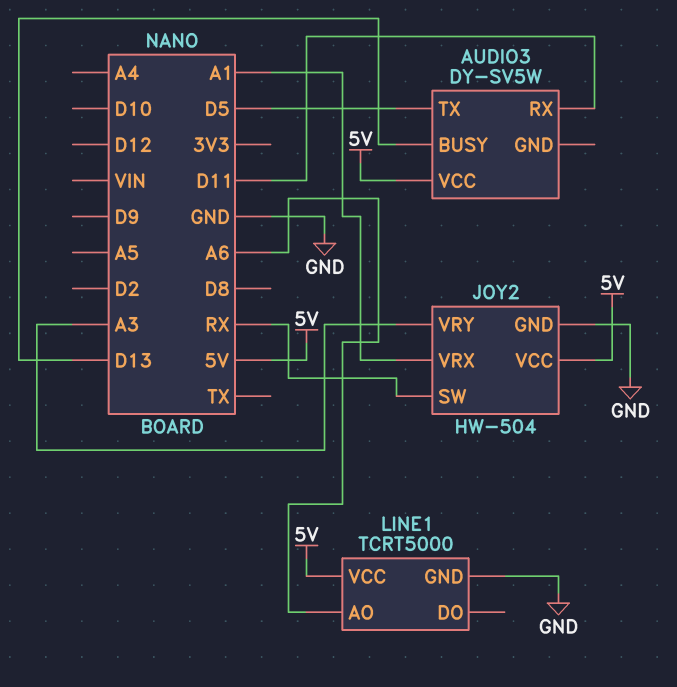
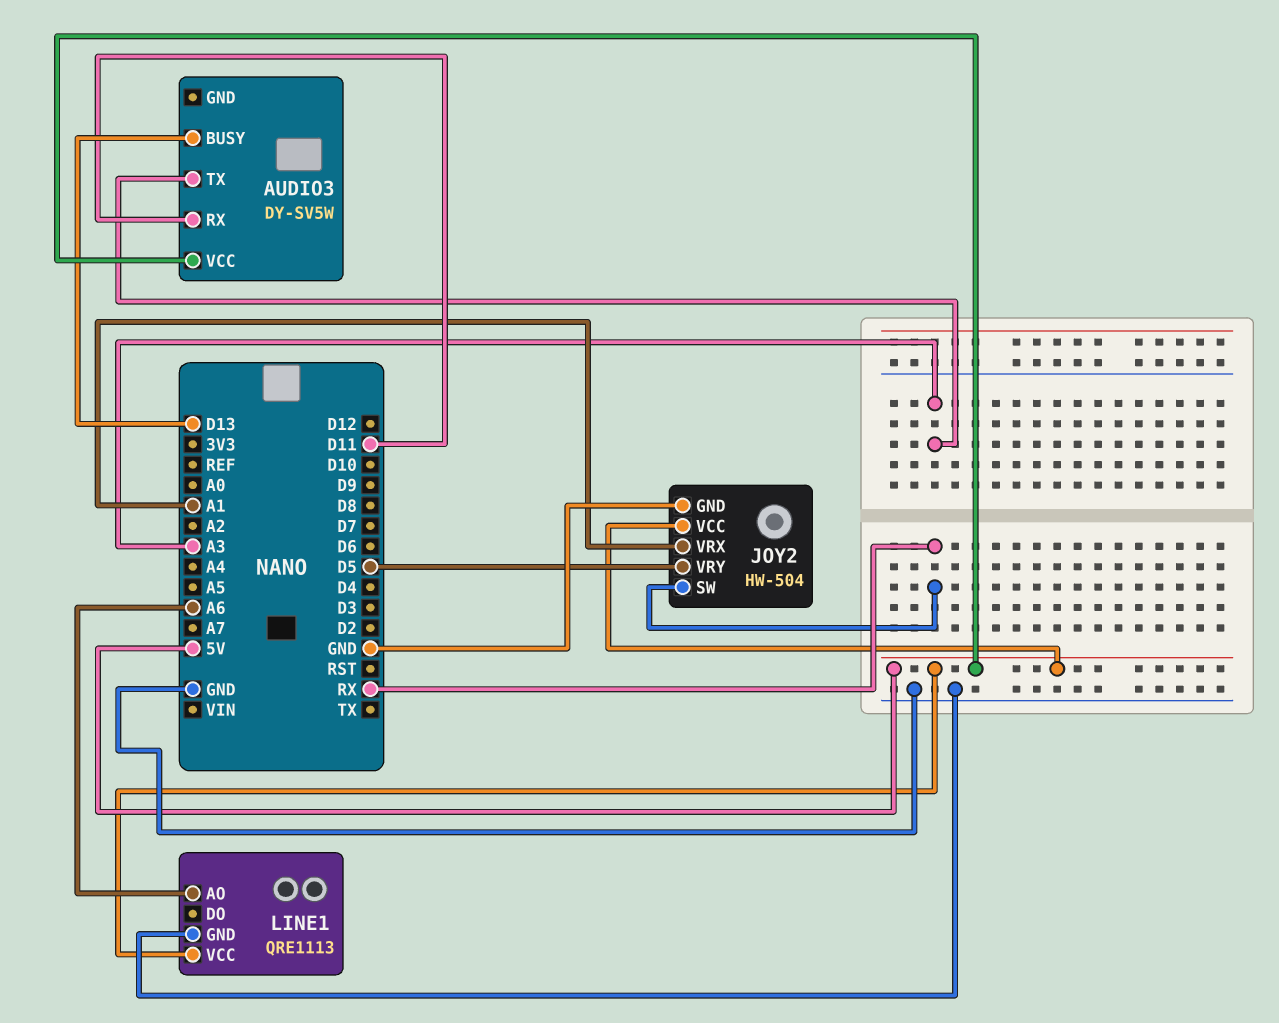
AUDIO3 pin TX: D5 -> A3
JOY2 pin VRY: A3 -> D5
LINE1: TCRT5000 -> QRE1113

